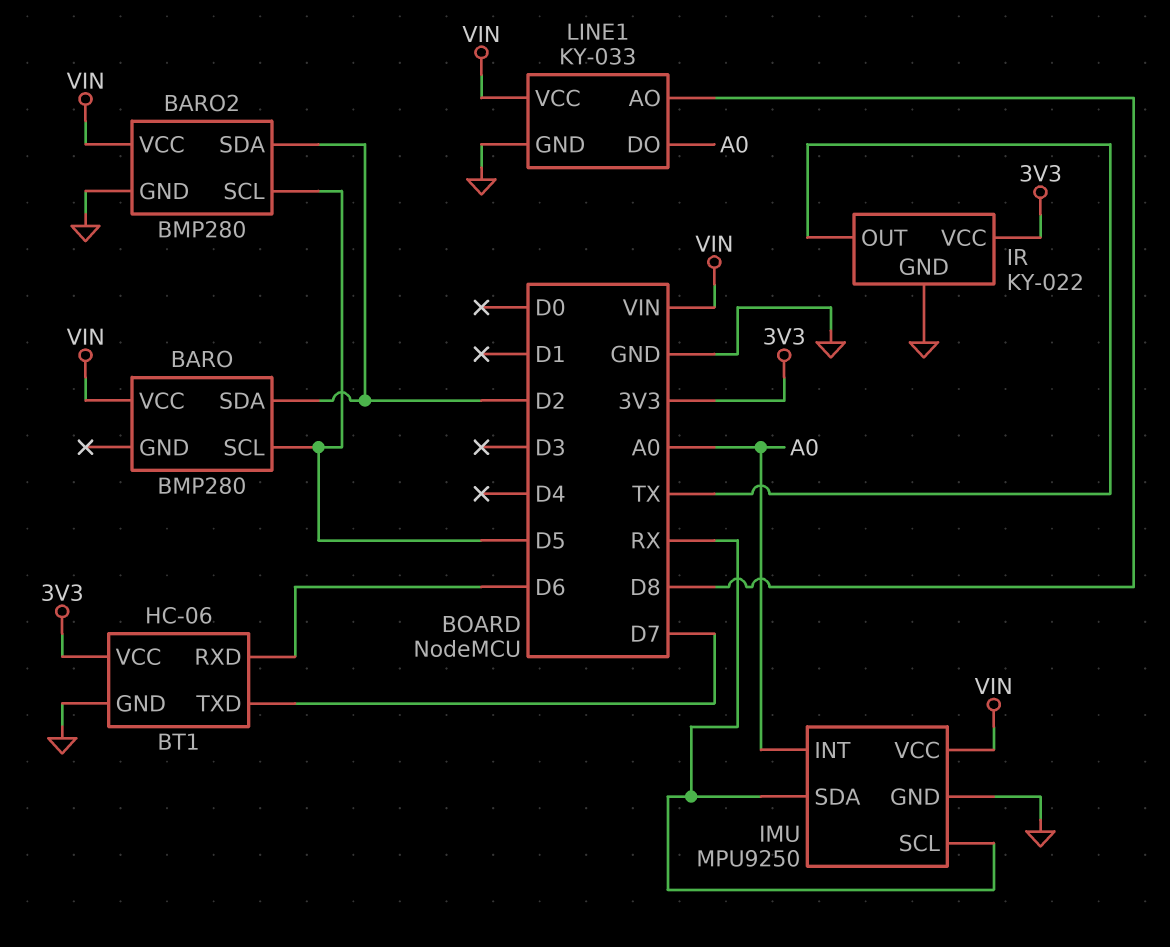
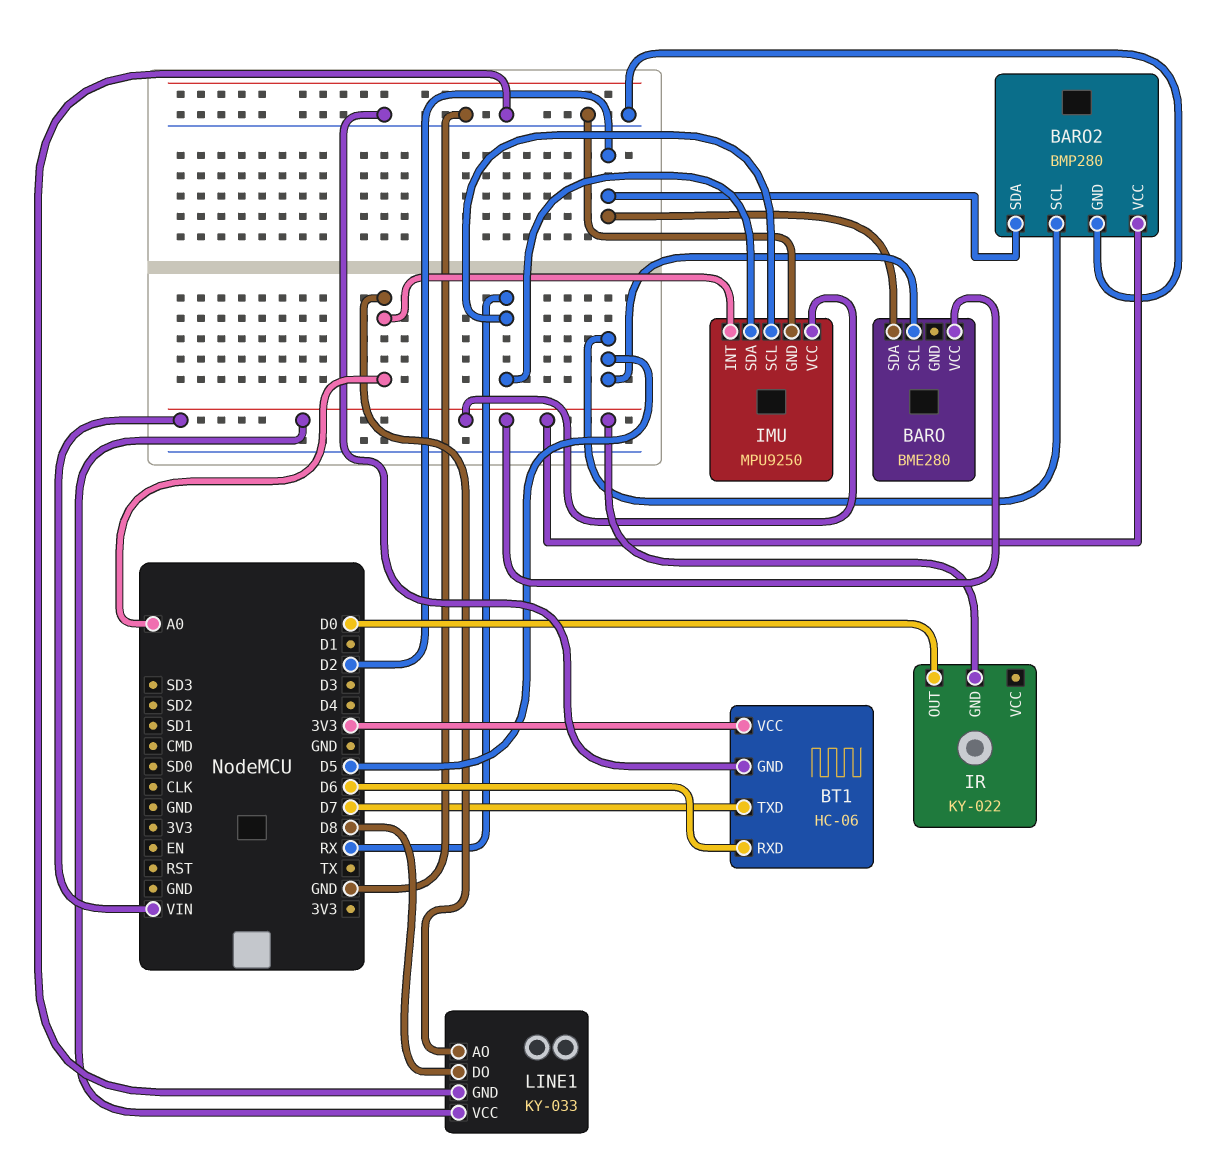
BARO: BMP280 -> BME280
IR pin GND: GND -> VIN
IR pin OUT: TX -> D0
IR pin VCC: 3V3 -> none
LINE1 pin AO: D8 -> A0
LINE1 pin DO: A0 -> D8

